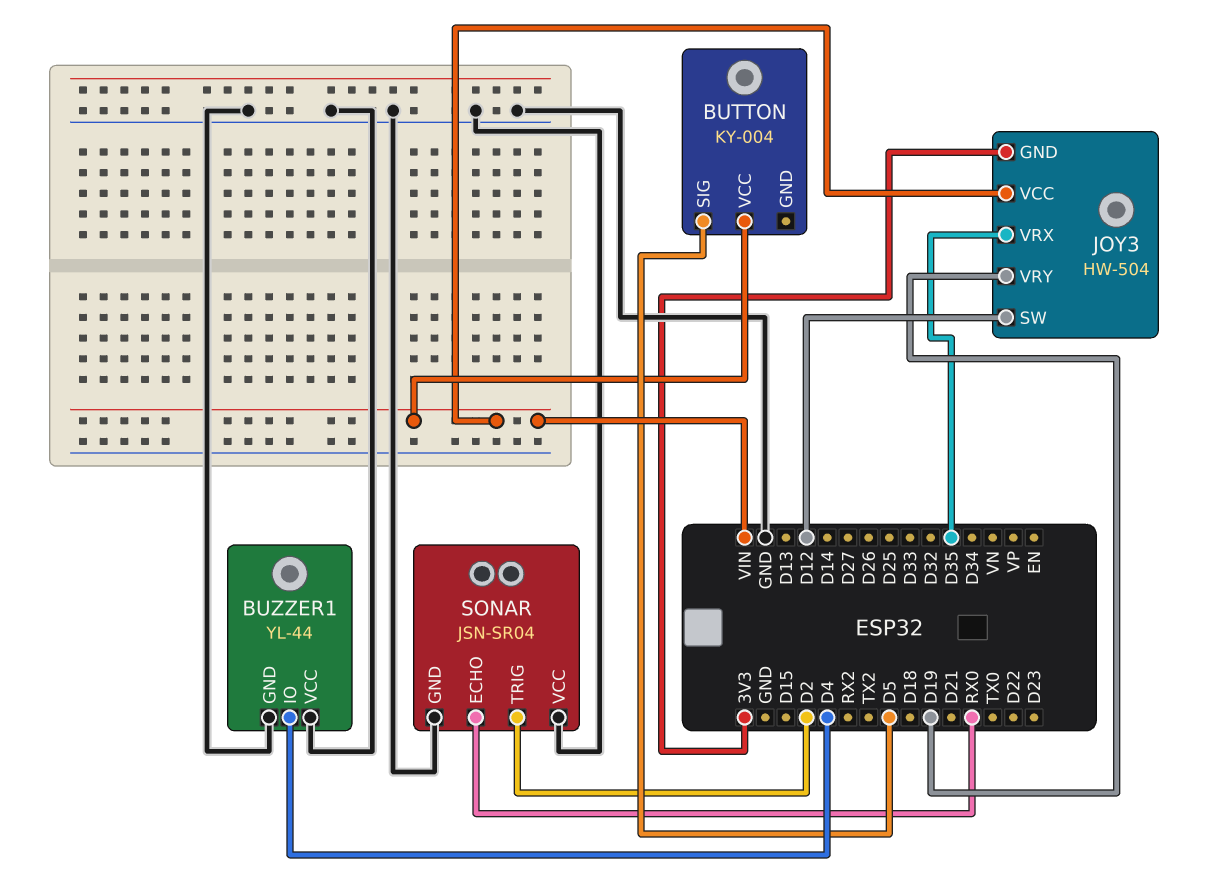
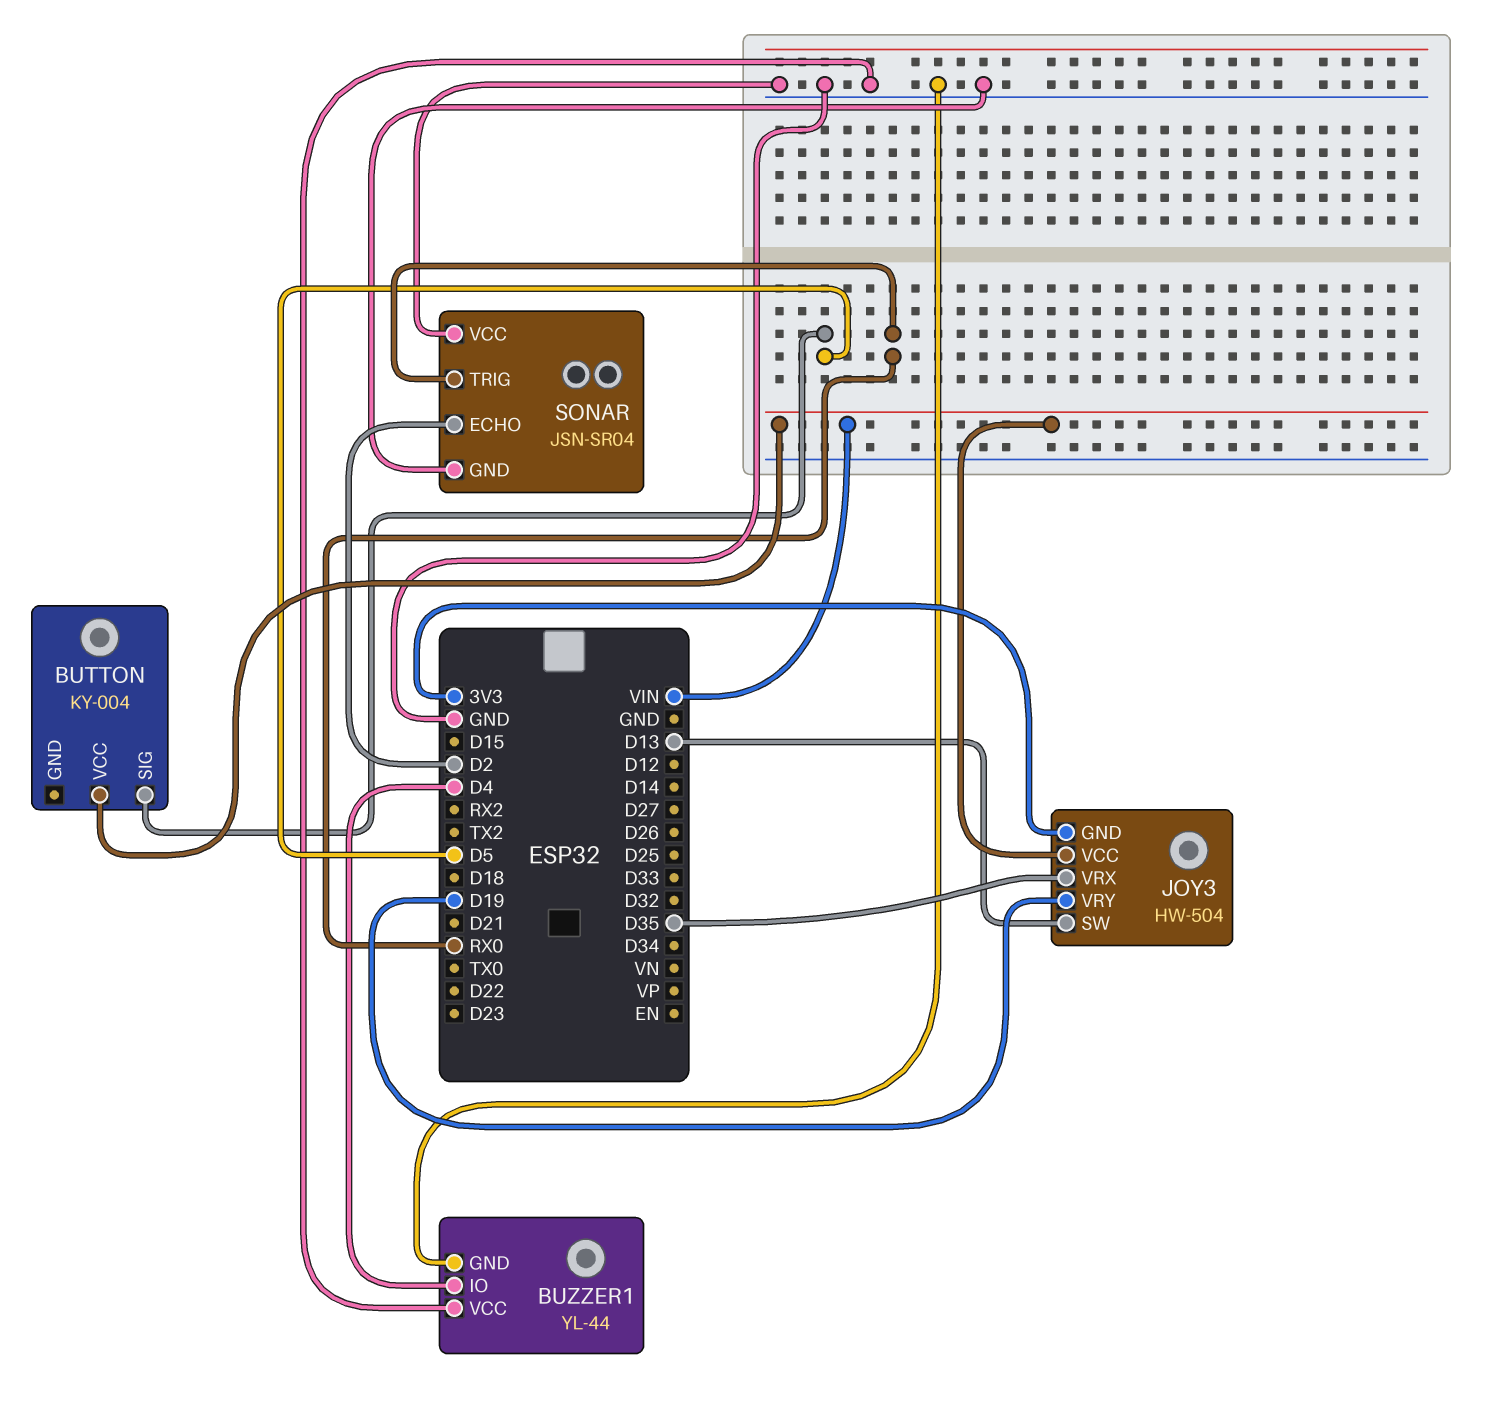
JOY3 pin SW: D12 -> D13
SONAR pin ECHO: RX0 -> D2
SONAR pin TRIG: D2 -> RX0

